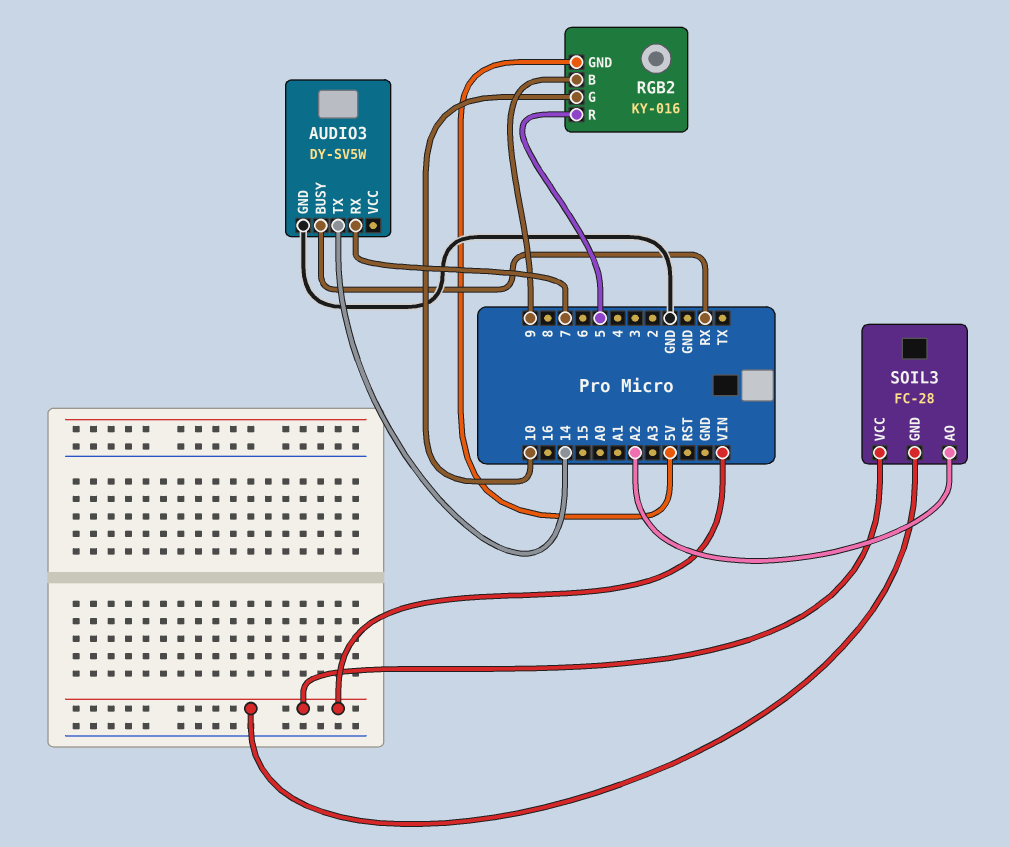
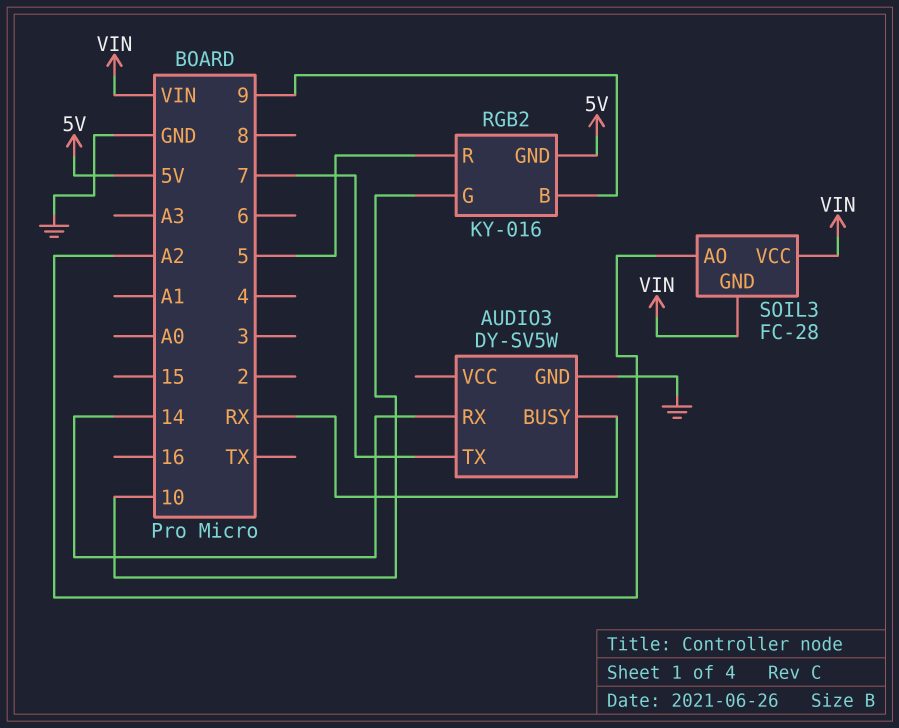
AUDIO3 pin RX: 7 -> 14
AUDIO3 pin TX: 14 -> 7

